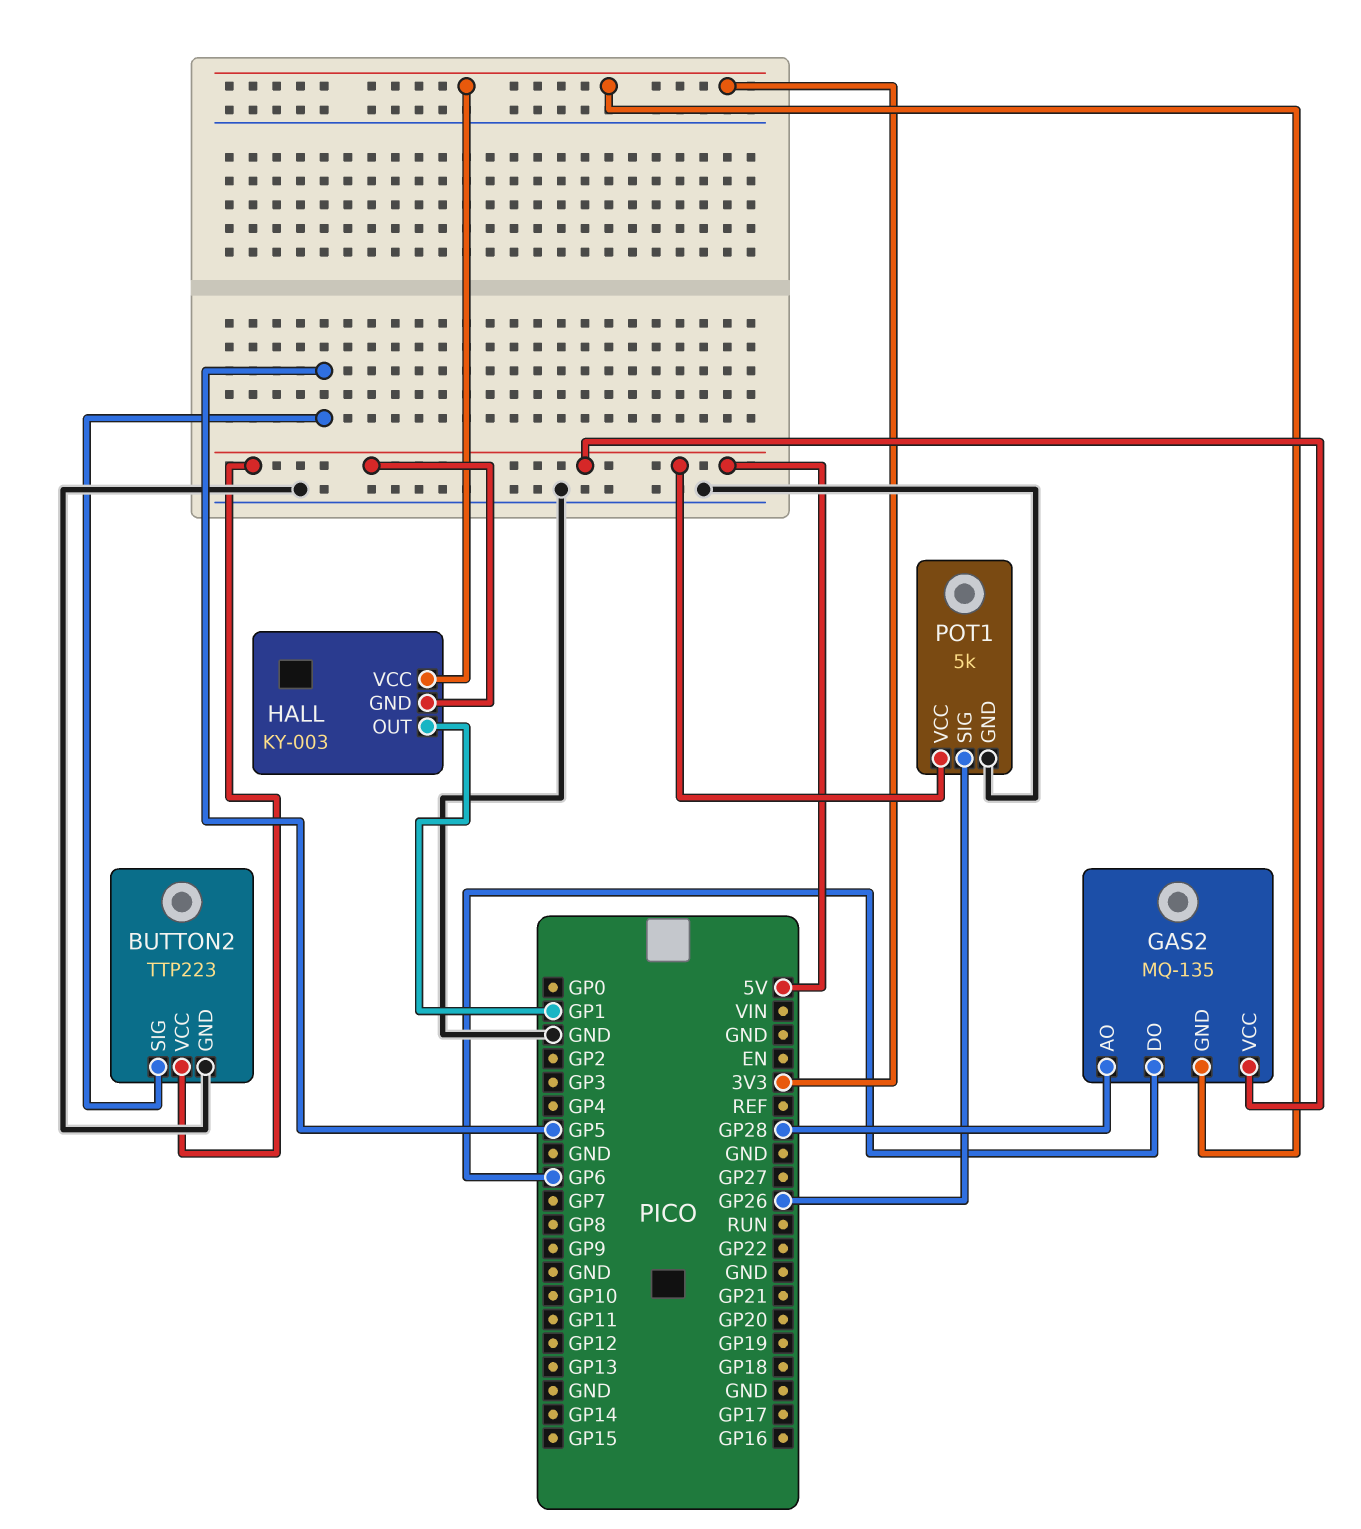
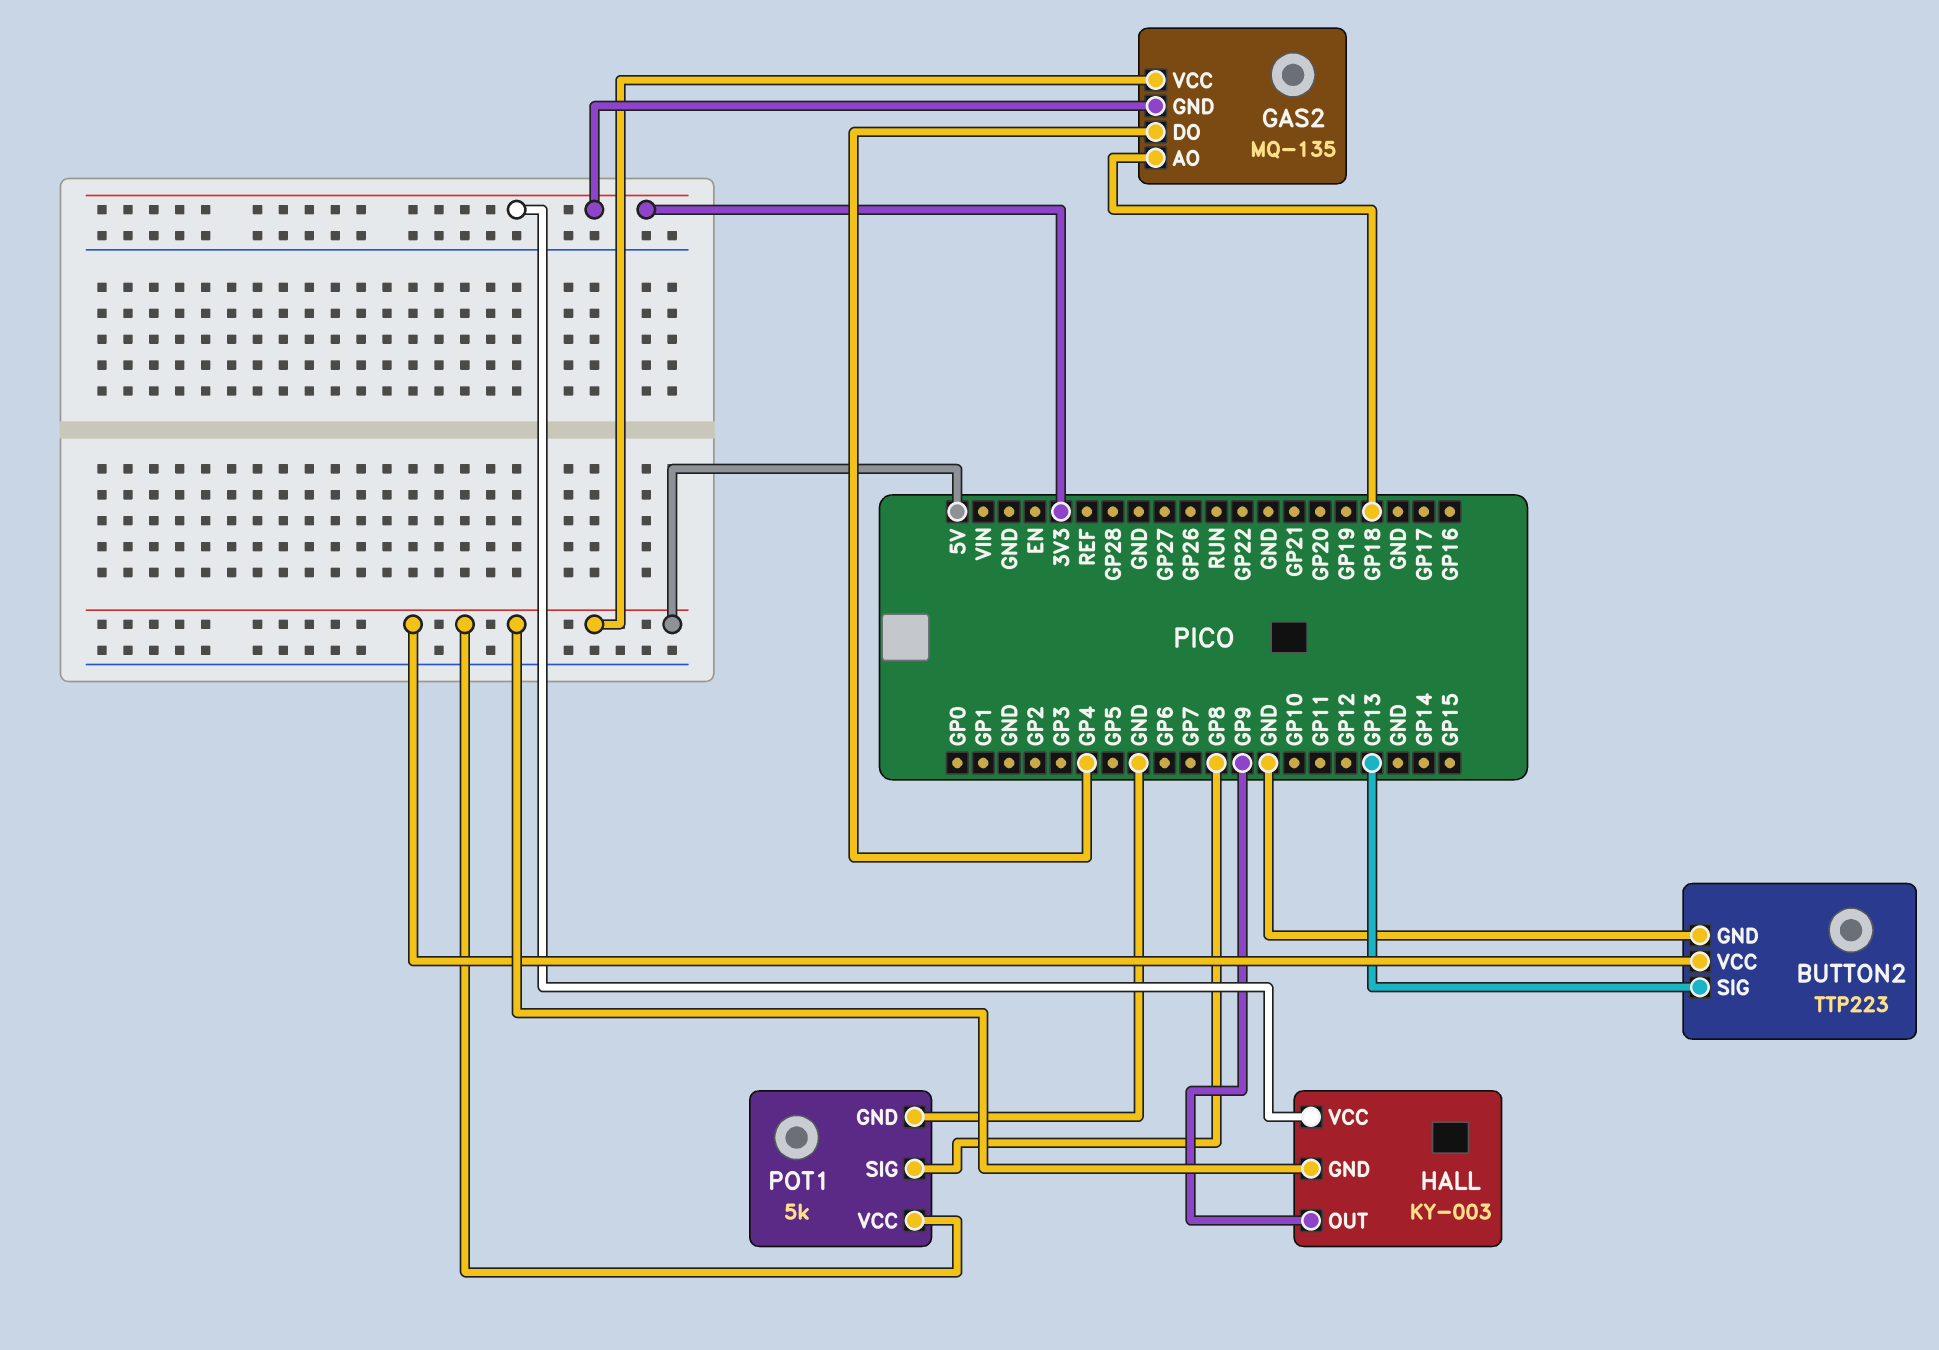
BUTTON2 pin SIG: GP5 -> GP13
GAS2 pin AO: GP28 -> GP18
GAS2 pin DO: GP6 -> GP4
HALL pin OUT: GP1 -> GP9
POT1 pin SIG: GP26 -> GP8

